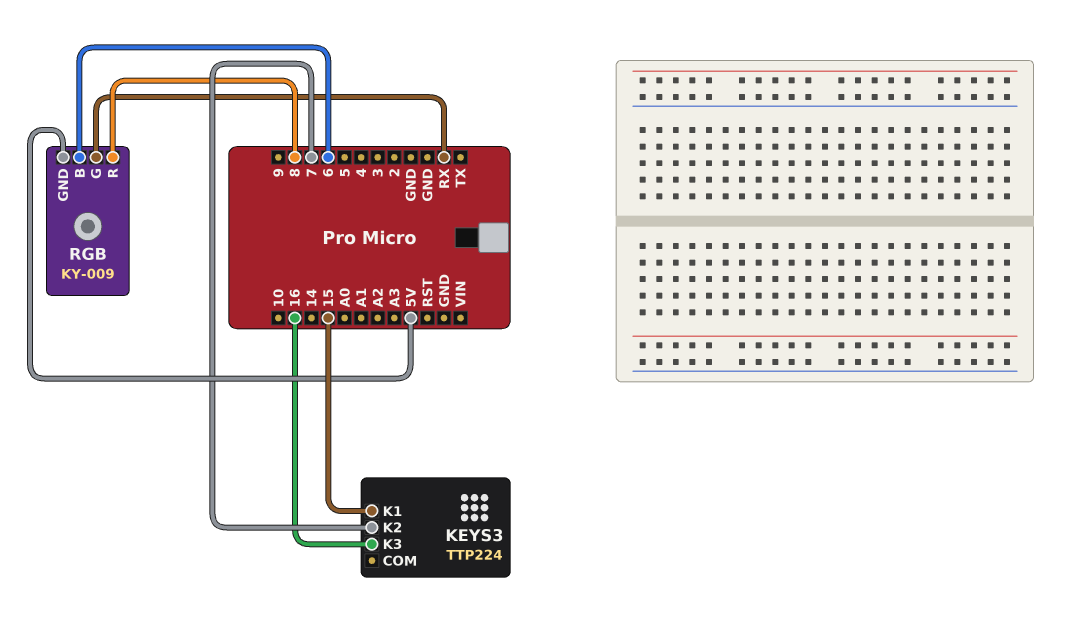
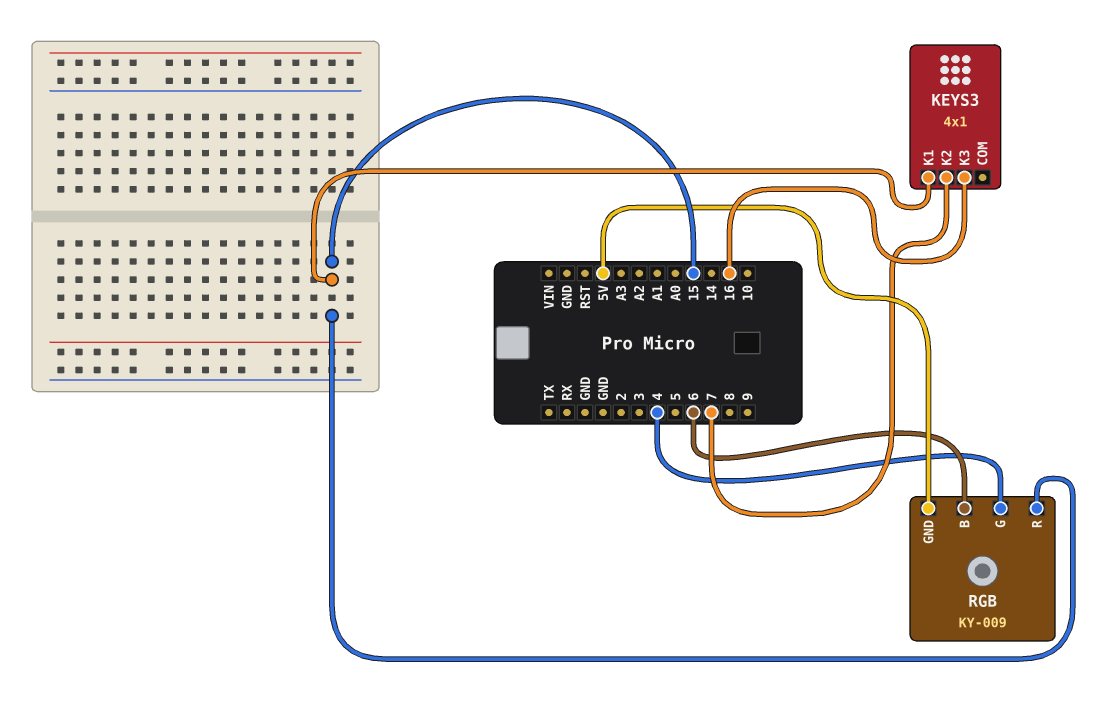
KEYS3: TTP224 -> 4x1
RGB pin G: RX -> 4
RGB pin R: 8 -> 15

